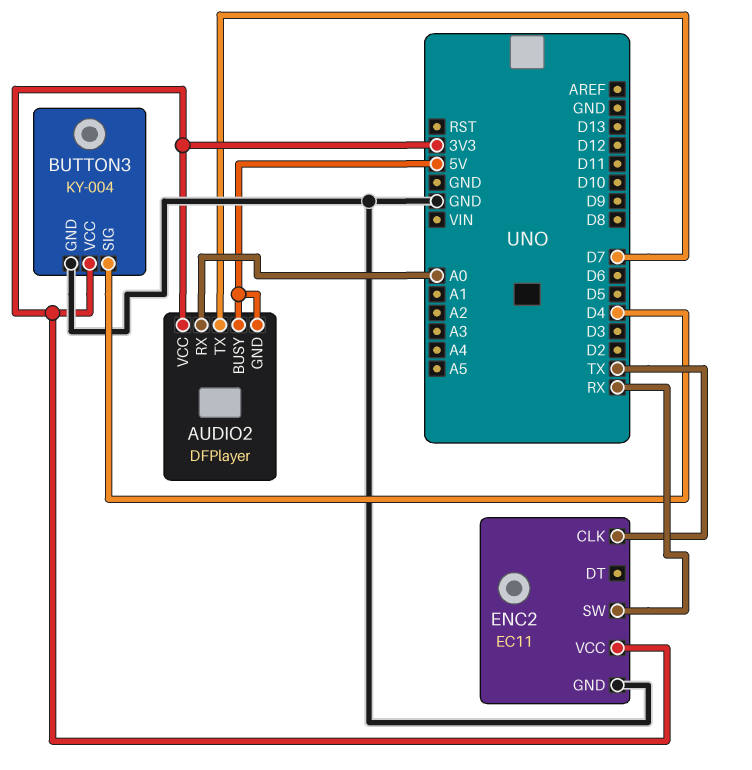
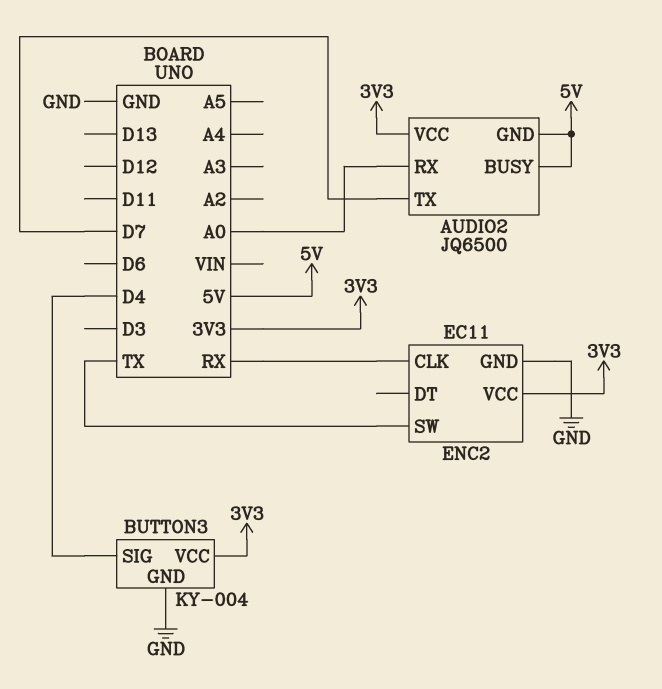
AUDIO2: DFPlayer -> JQ6500
ENC2 pin CLK: TX -> RX
ENC2 pin SW: RX -> TX

